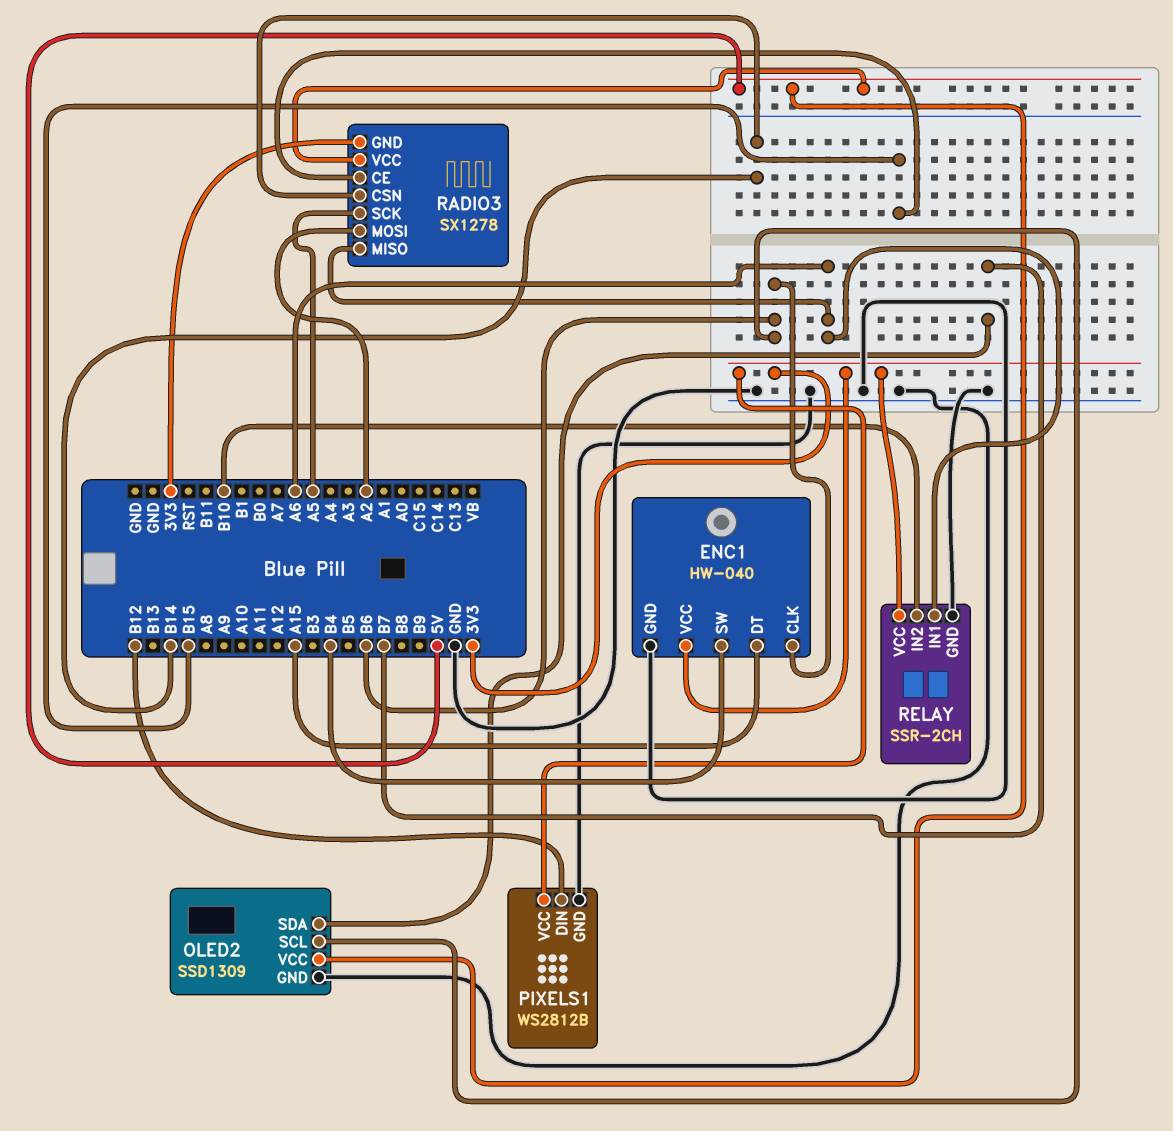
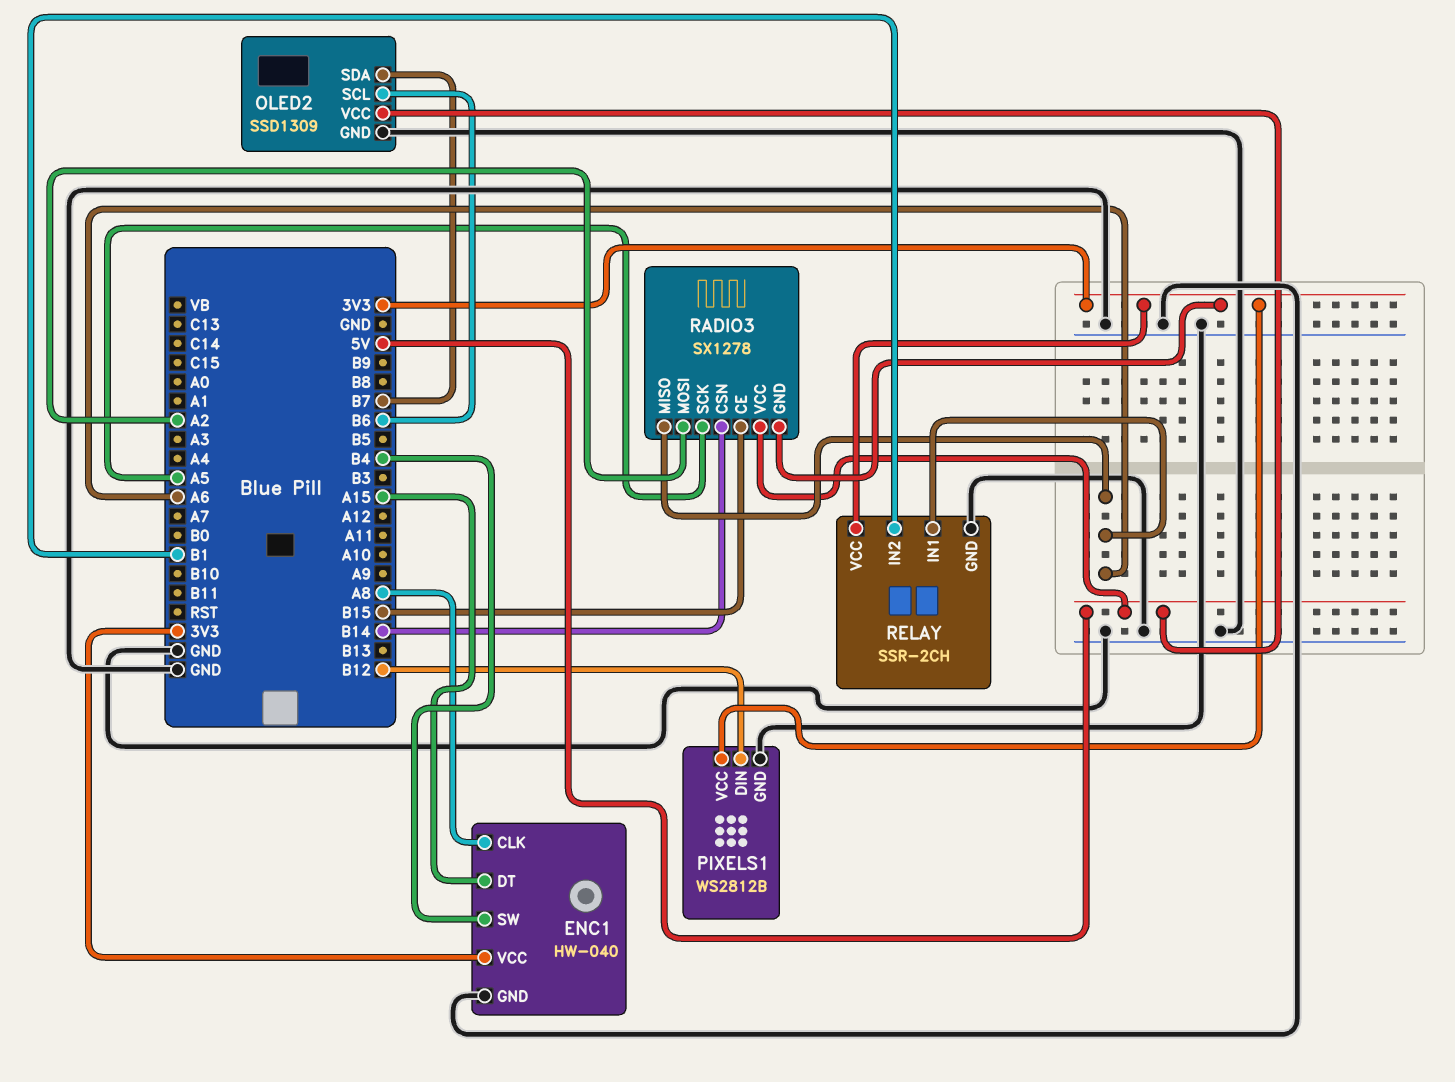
ENC1 pin CLK: B6 -> A8
RELAY pin IN2: B10 -> B1

